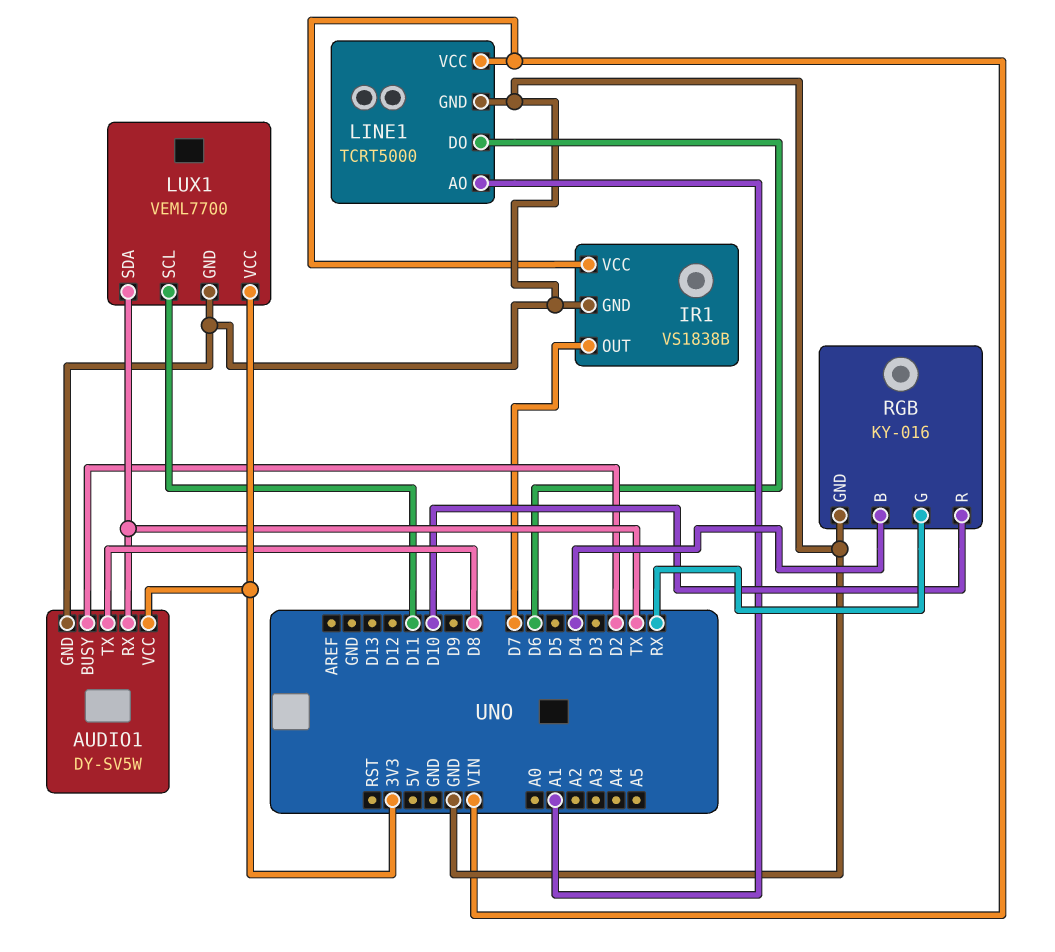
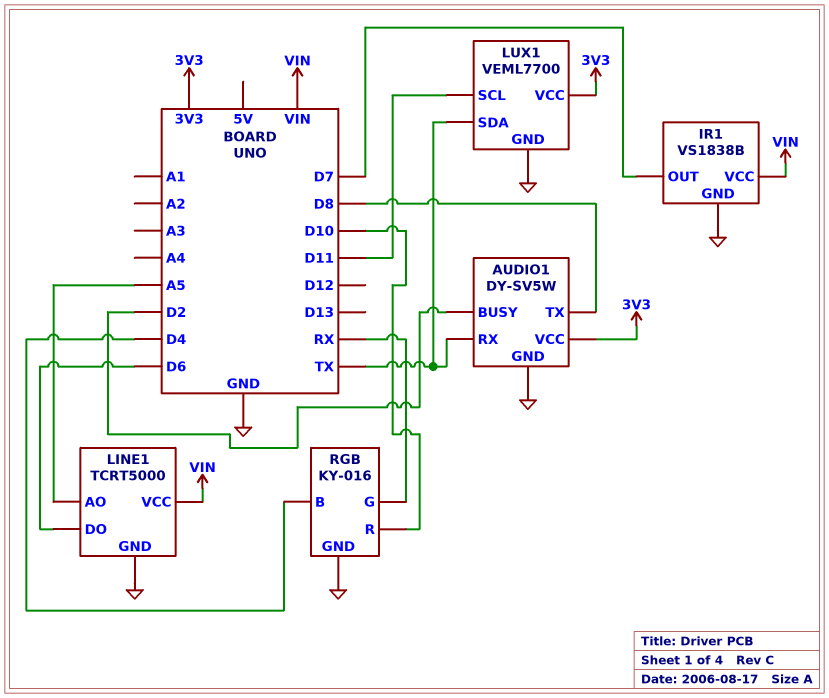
LINE1 pin AO: A1 -> A5

